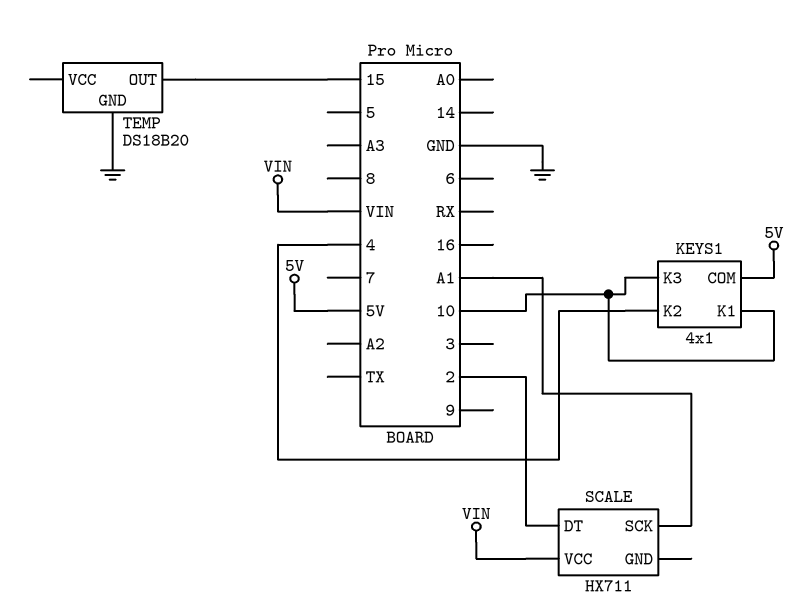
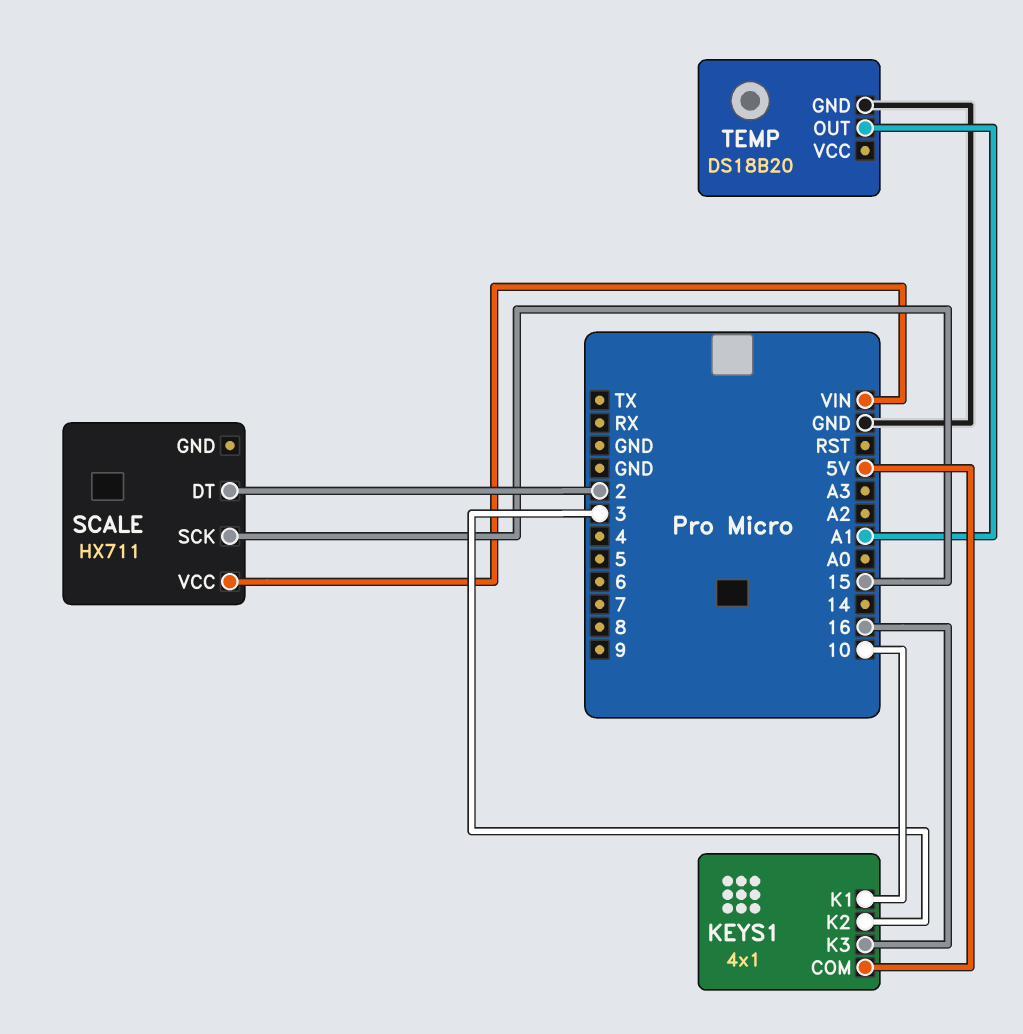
KEYS1 pin K2: 4 -> 3
KEYS1 pin K3: 10 -> 16
SCALE pin SCK: A1 -> 15
TEMP pin OUT: 15 -> A1

